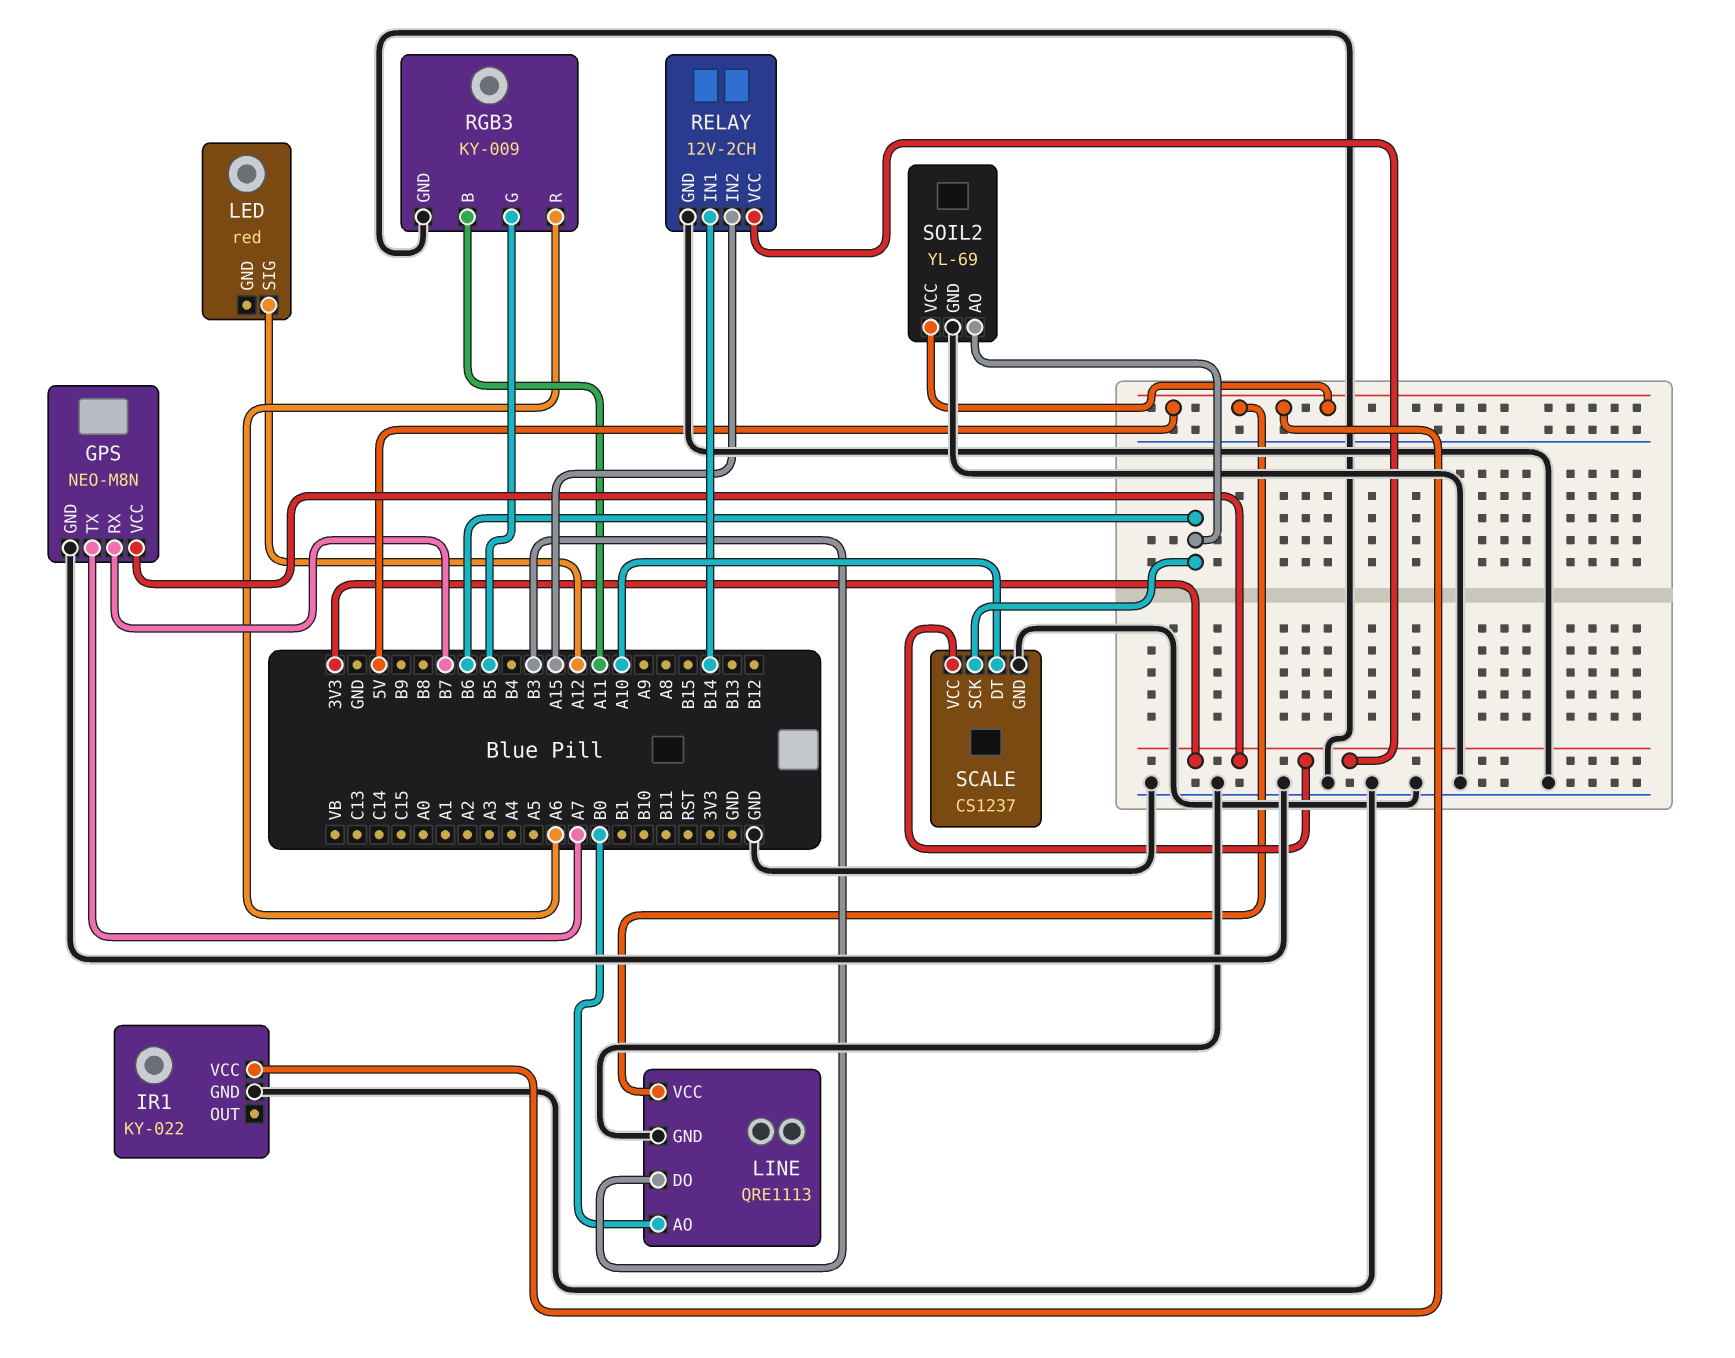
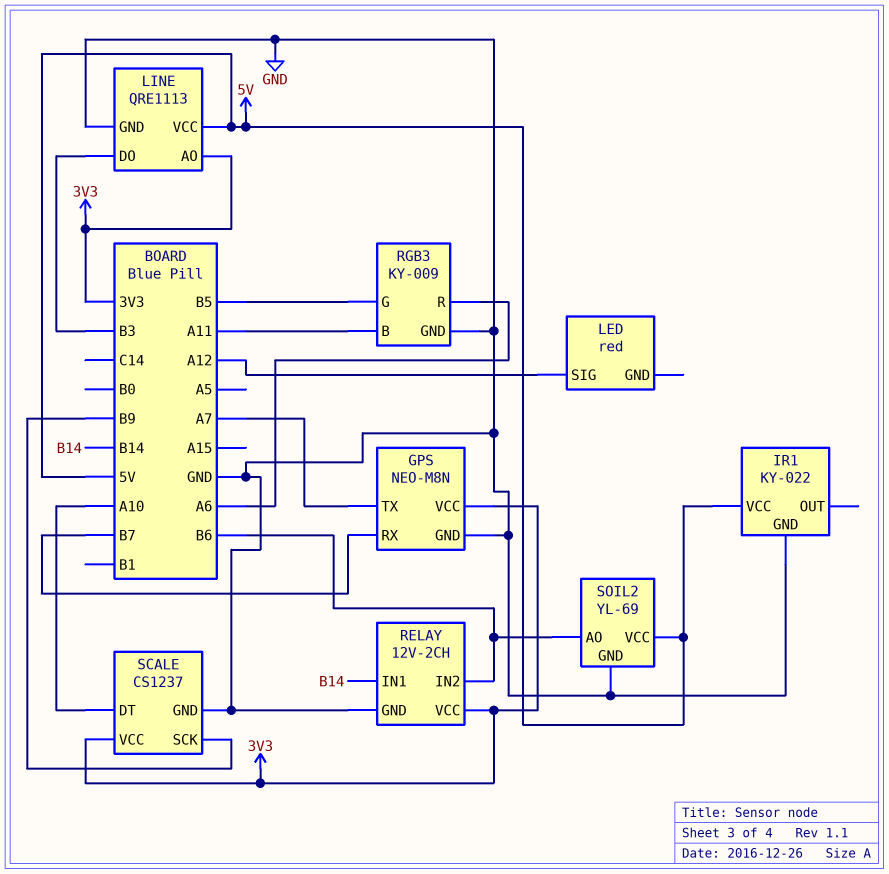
LINE pin AO: B0 -> 3V3
RELAY pin IN2: A15 -> B6
SCALE pin SCK: B6 -> B9

